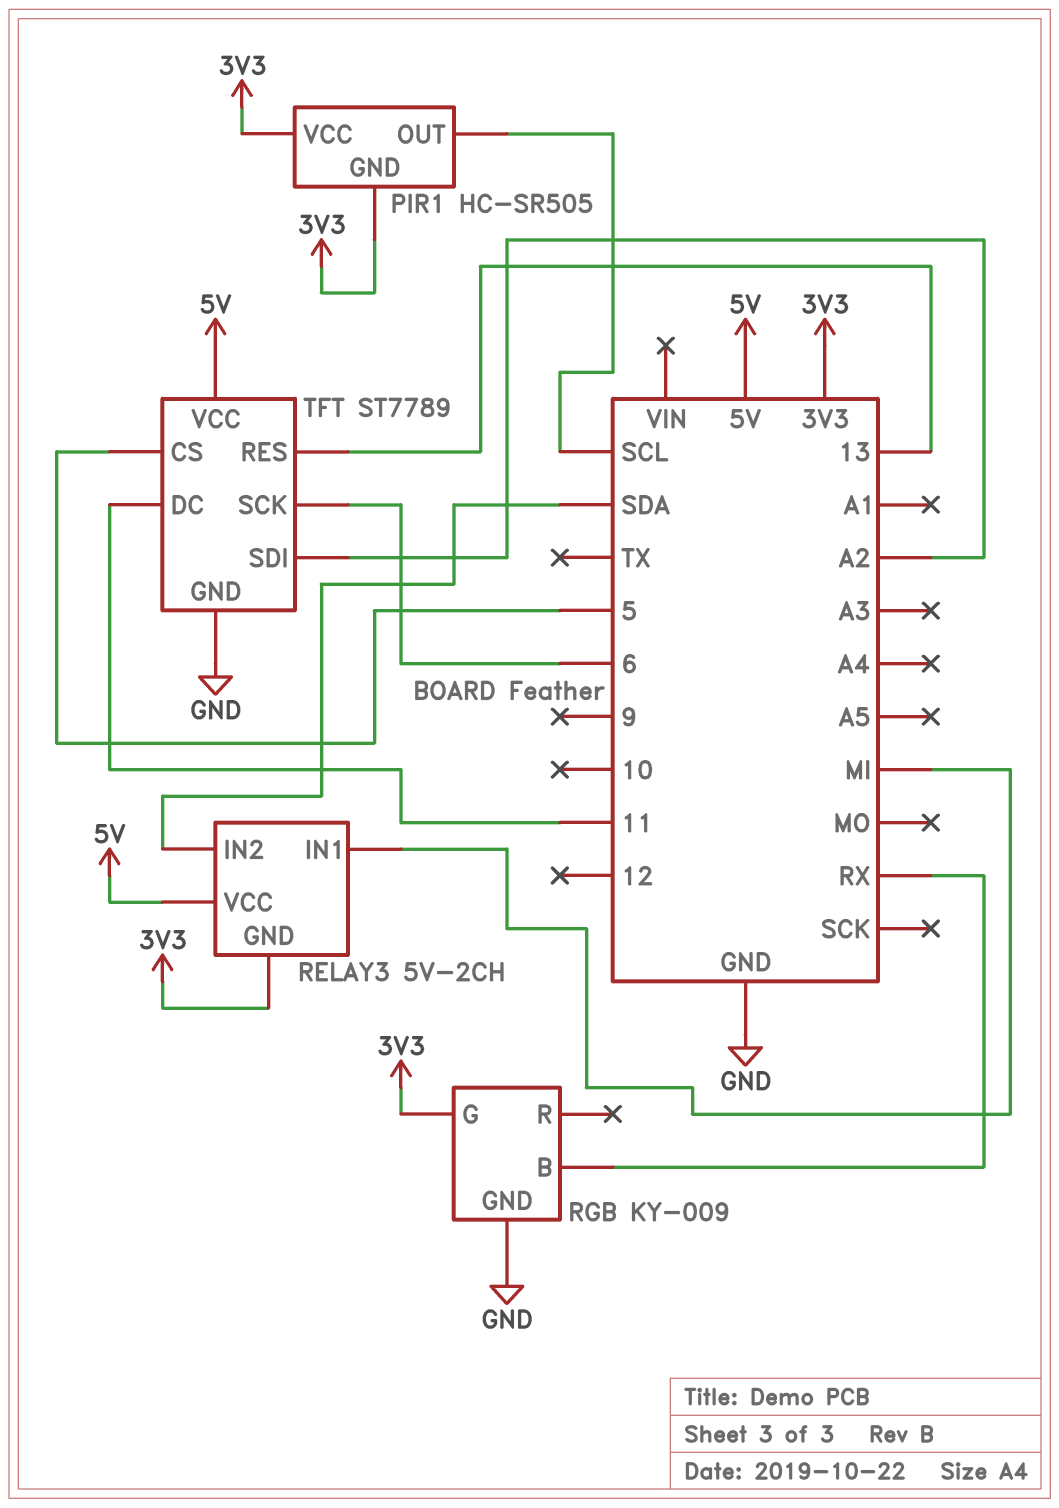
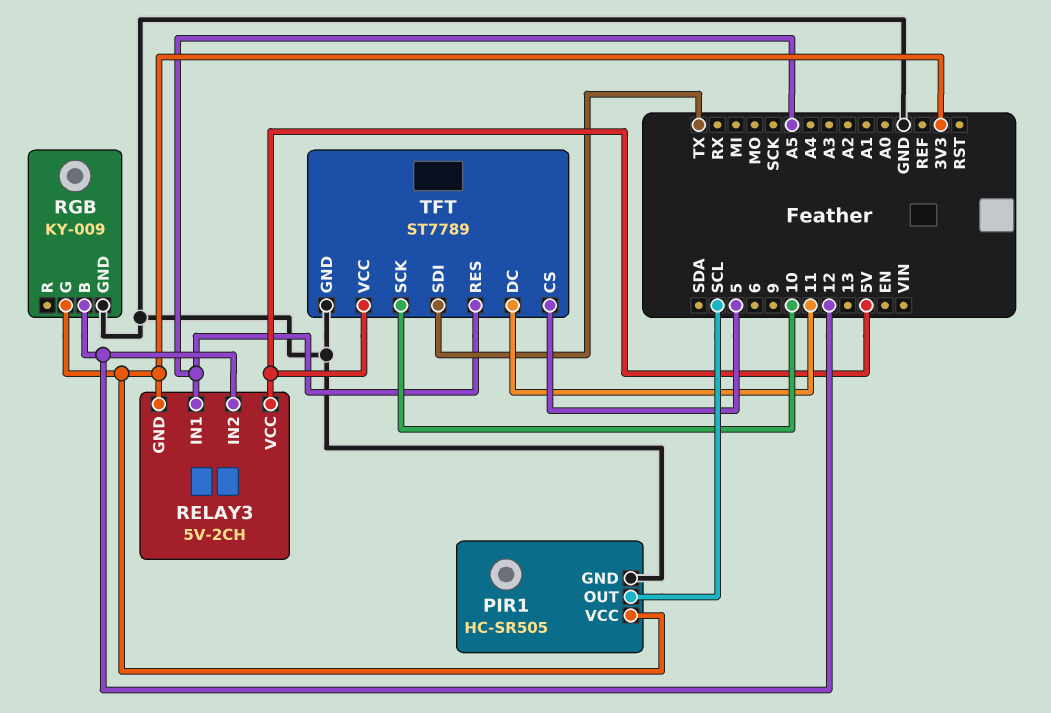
PIR1 pin GND: 3V3 -> GND
RELAY3 pin IN1: MI -> A5
RELAY3 pin IN2: SDA -> 12
RGB pin B: RX -> 12
TFT pin RES: 13 -> A5
TFT pin SCK: 6 -> 10
TFT pin SDI: A2 -> TX

